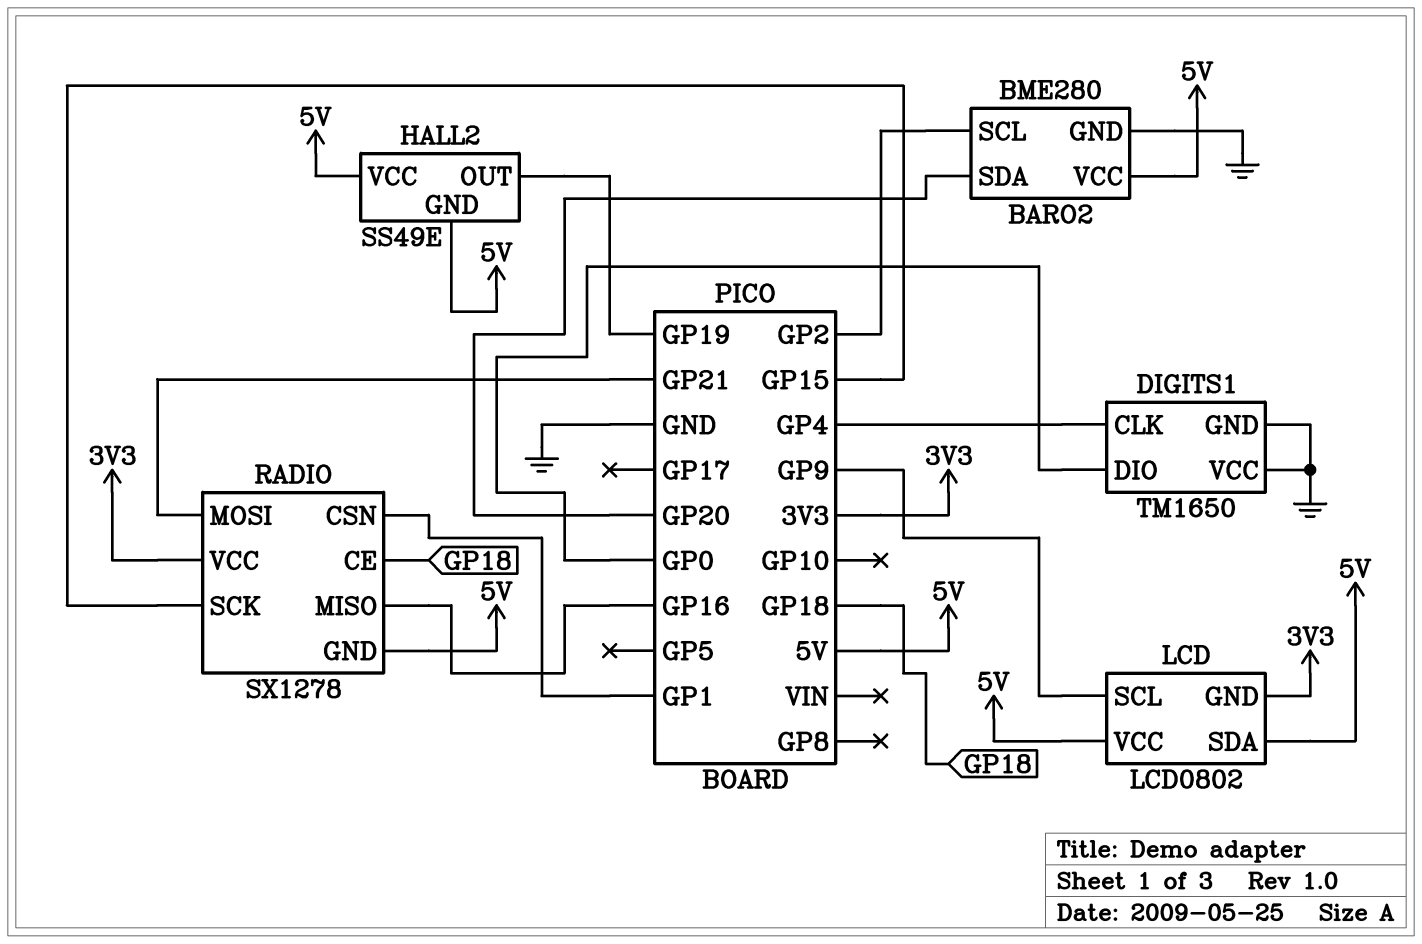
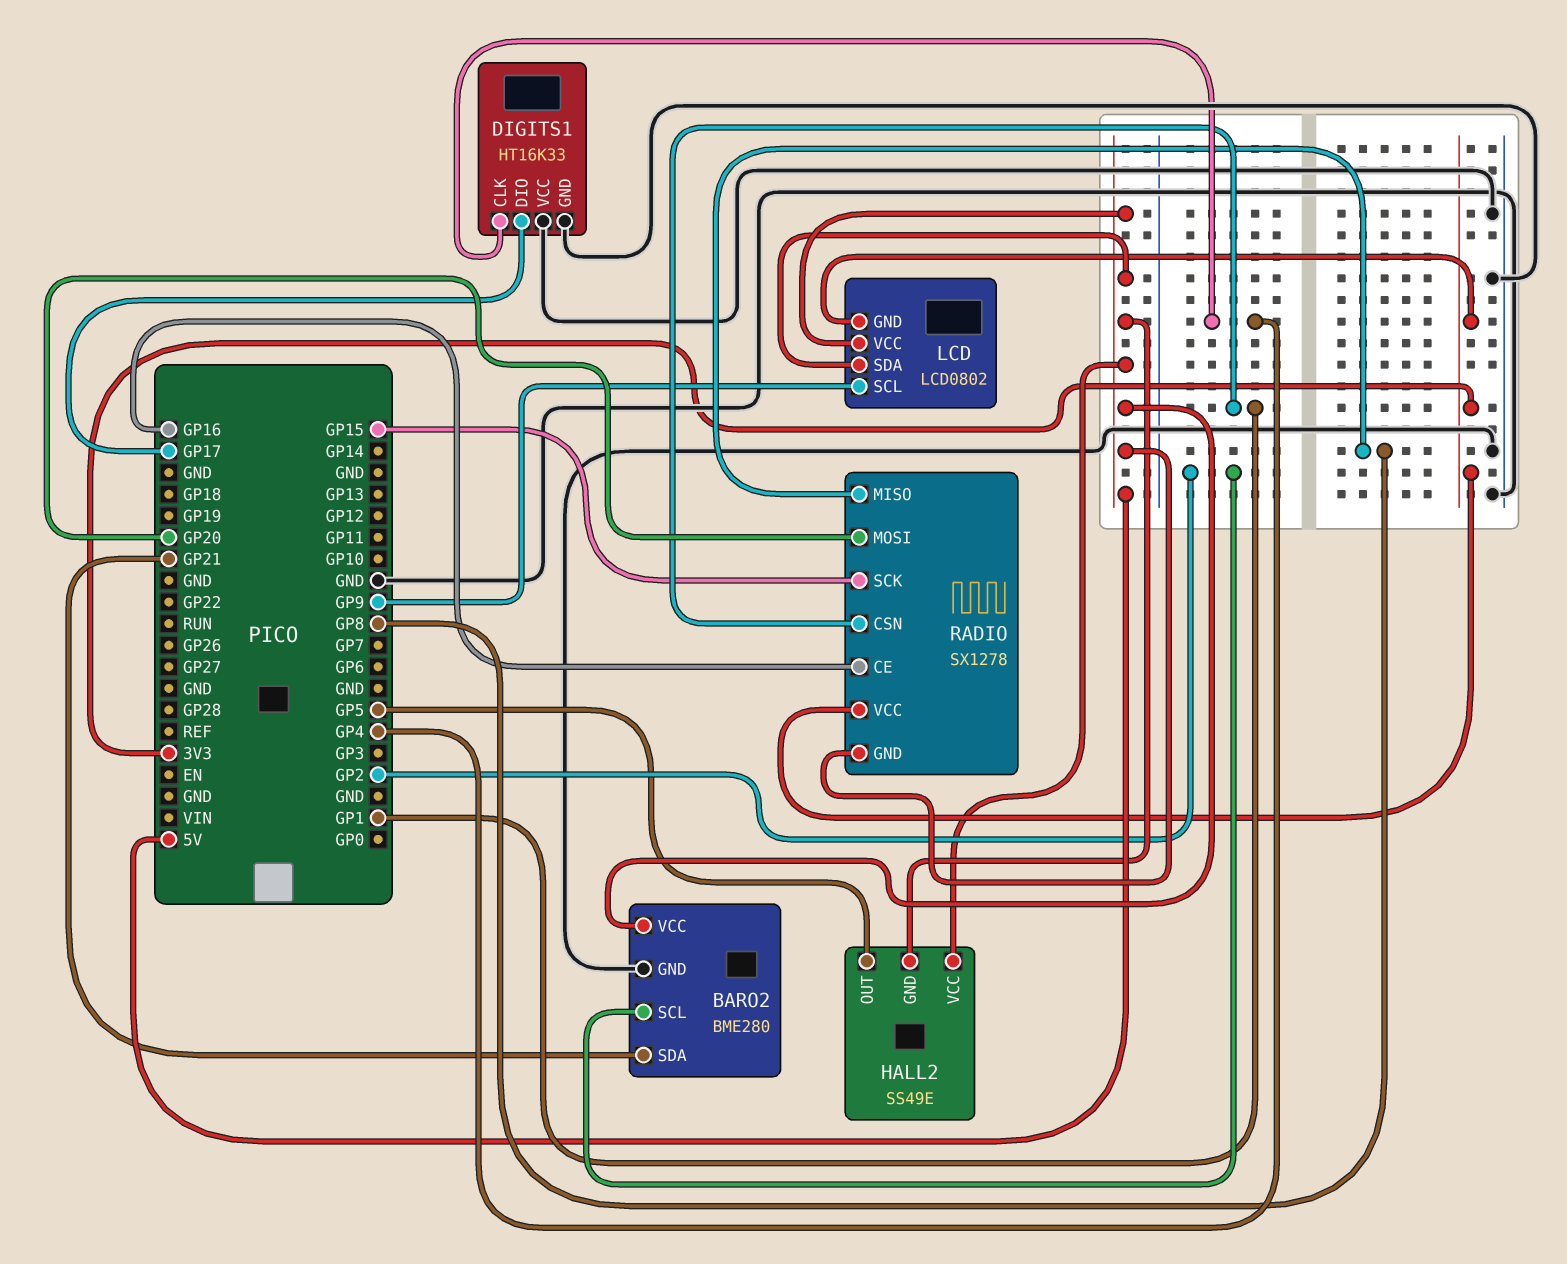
BARO2 pin SDA: GP20 -> GP21
DIGITS1: TM1650 -> HT16K33
DIGITS1 pin DIO: GP0 -> GP17
HALL2 pin OUT: GP19 -> GP5
RADIO pin CE: GP18 -> GP16
RADIO pin MISO: GP16 -> GP8
RADIO pin MOSI: GP21 -> GP20

